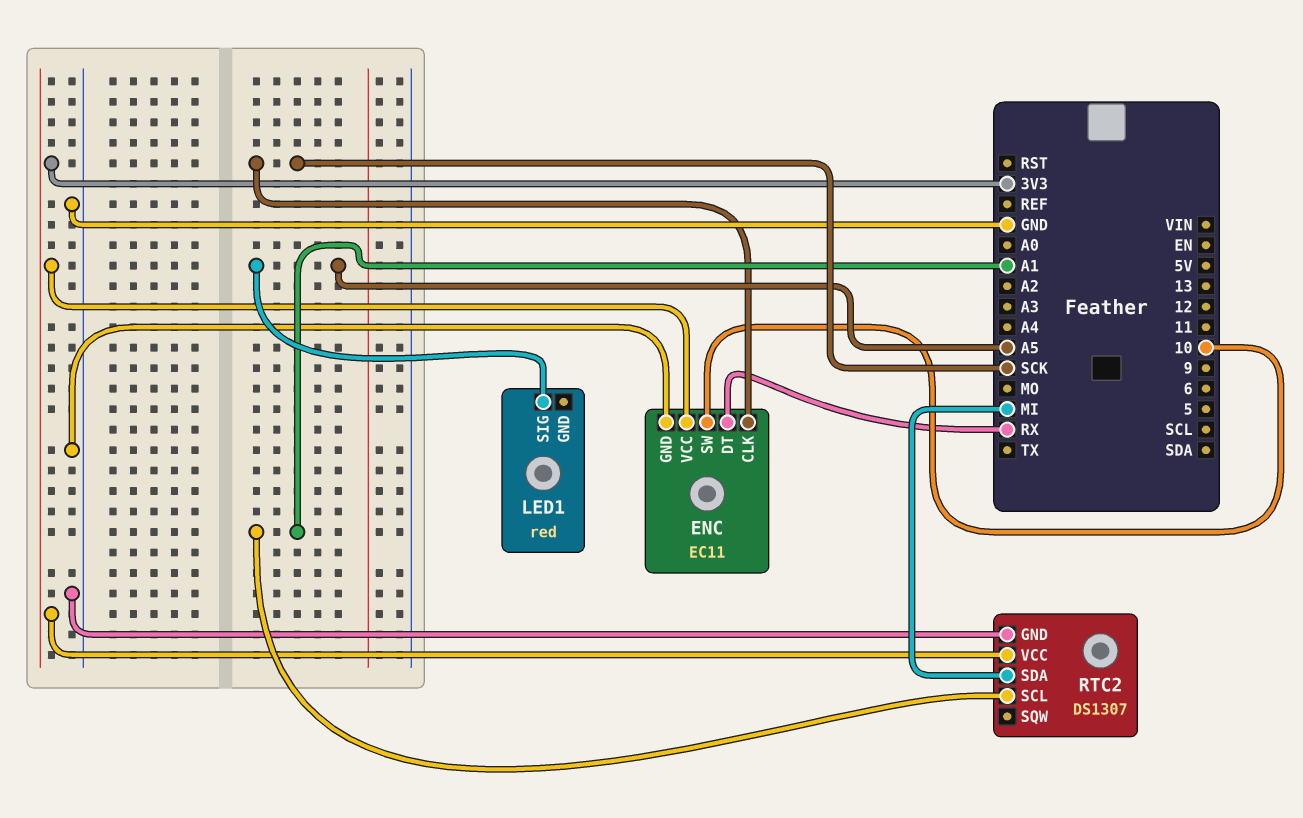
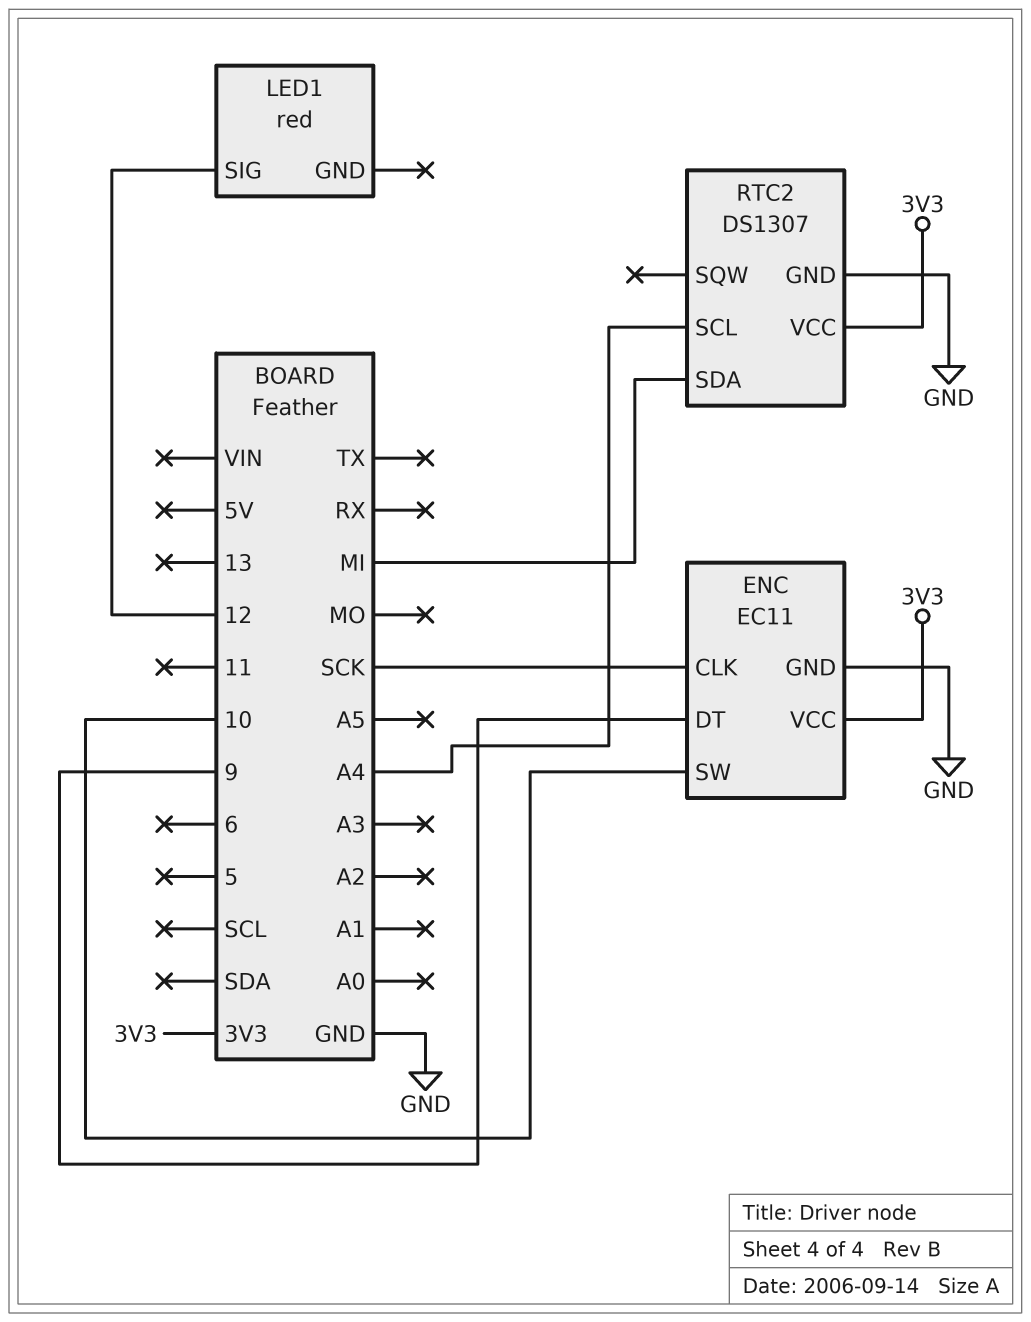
ENC pin DT: RX -> 9
LED1 pin SIG: A5 -> 12
RTC2 pin SCL: A1 -> A4

